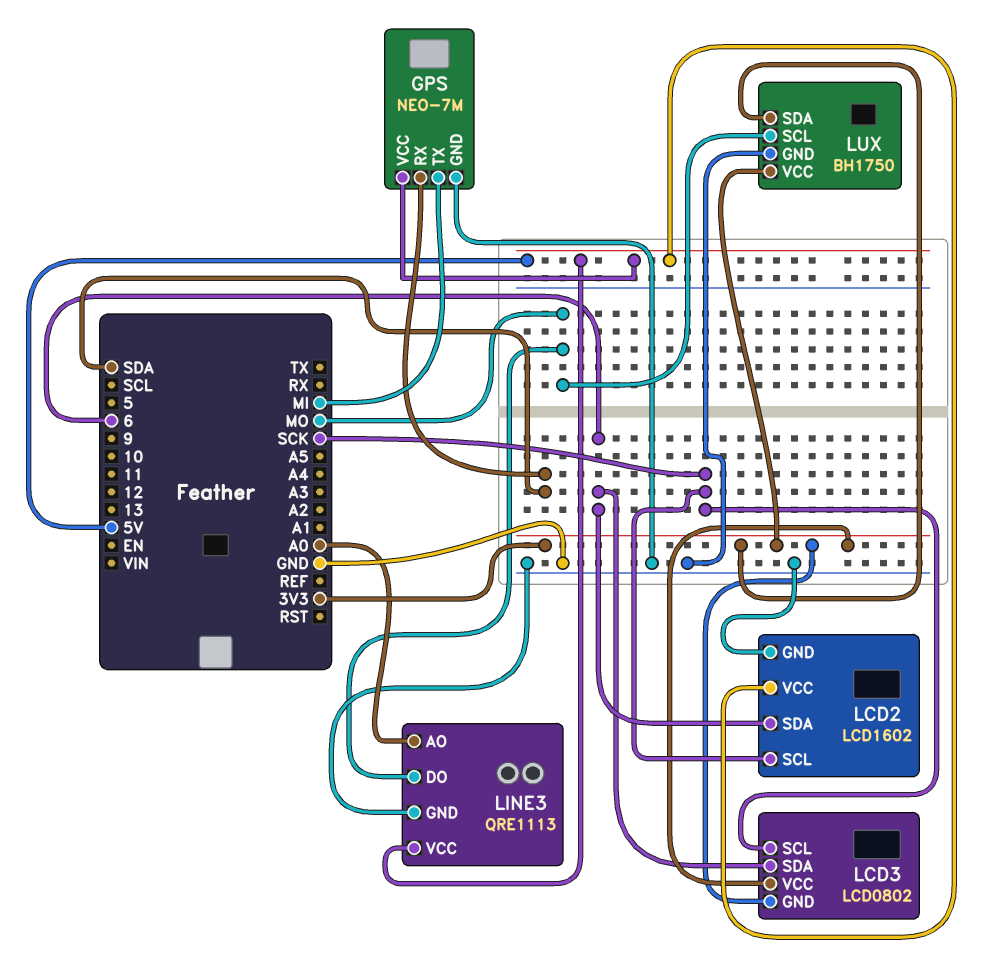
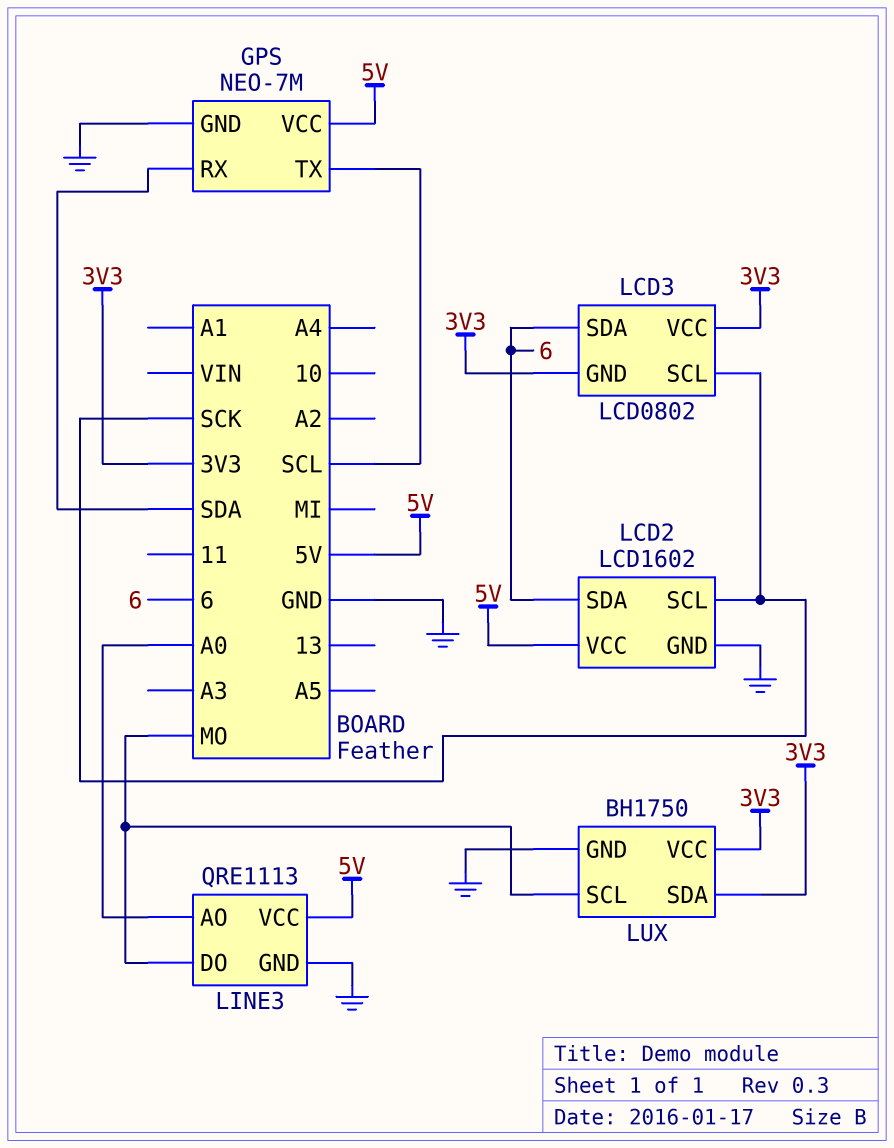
GPS pin TX: MI -> SCL

